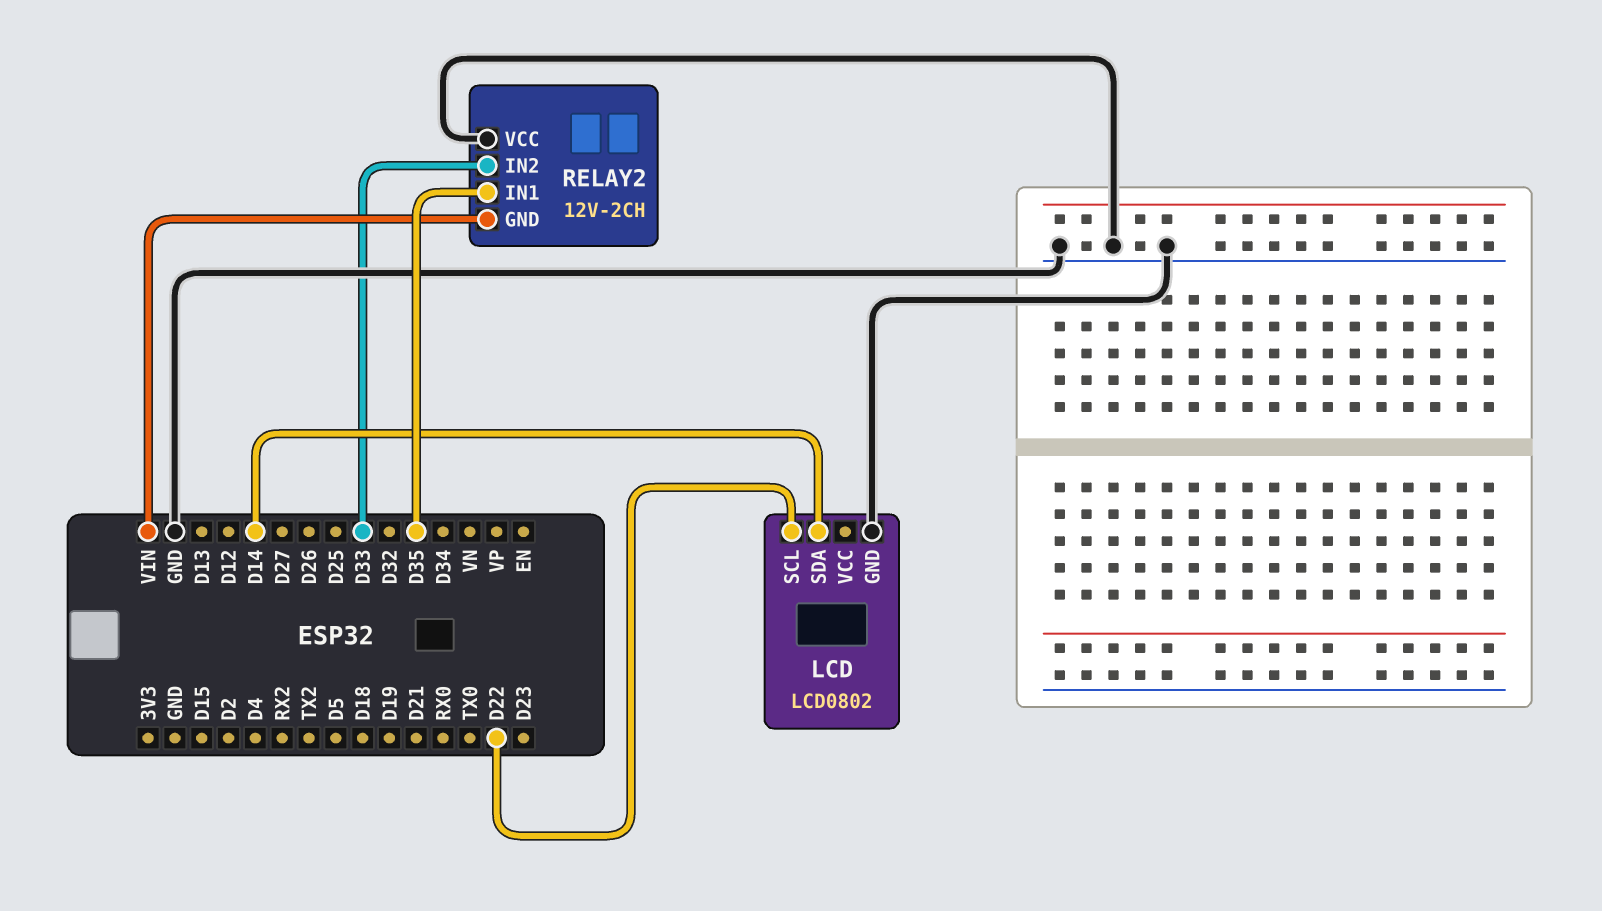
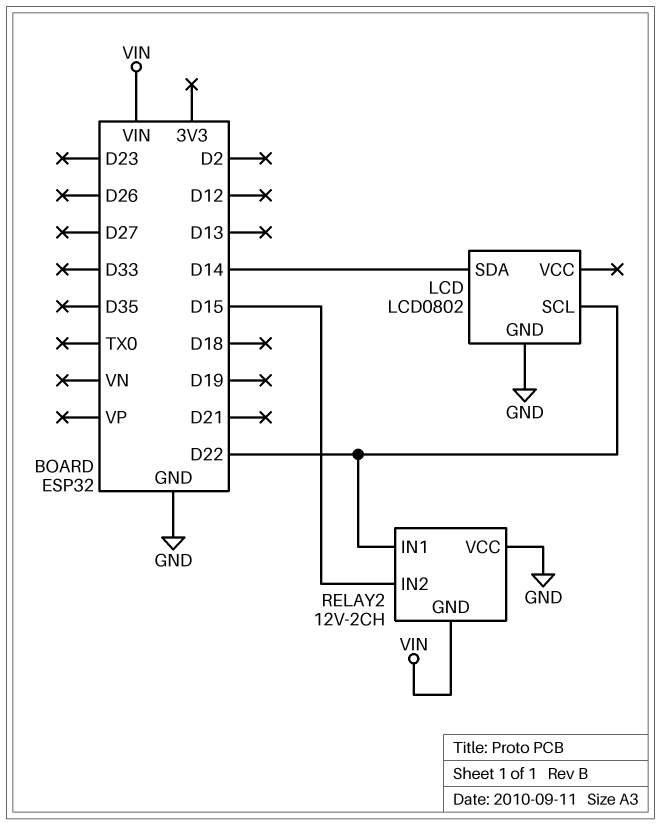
RELAY2 pin IN1: D35 -> D22
RELAY2 pin IN2: D33 -> D15

